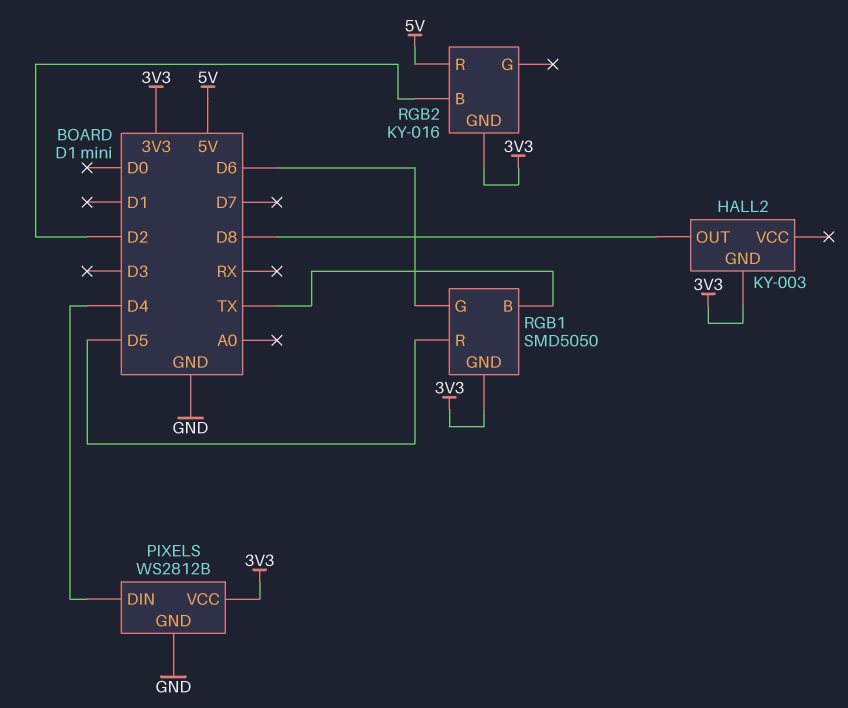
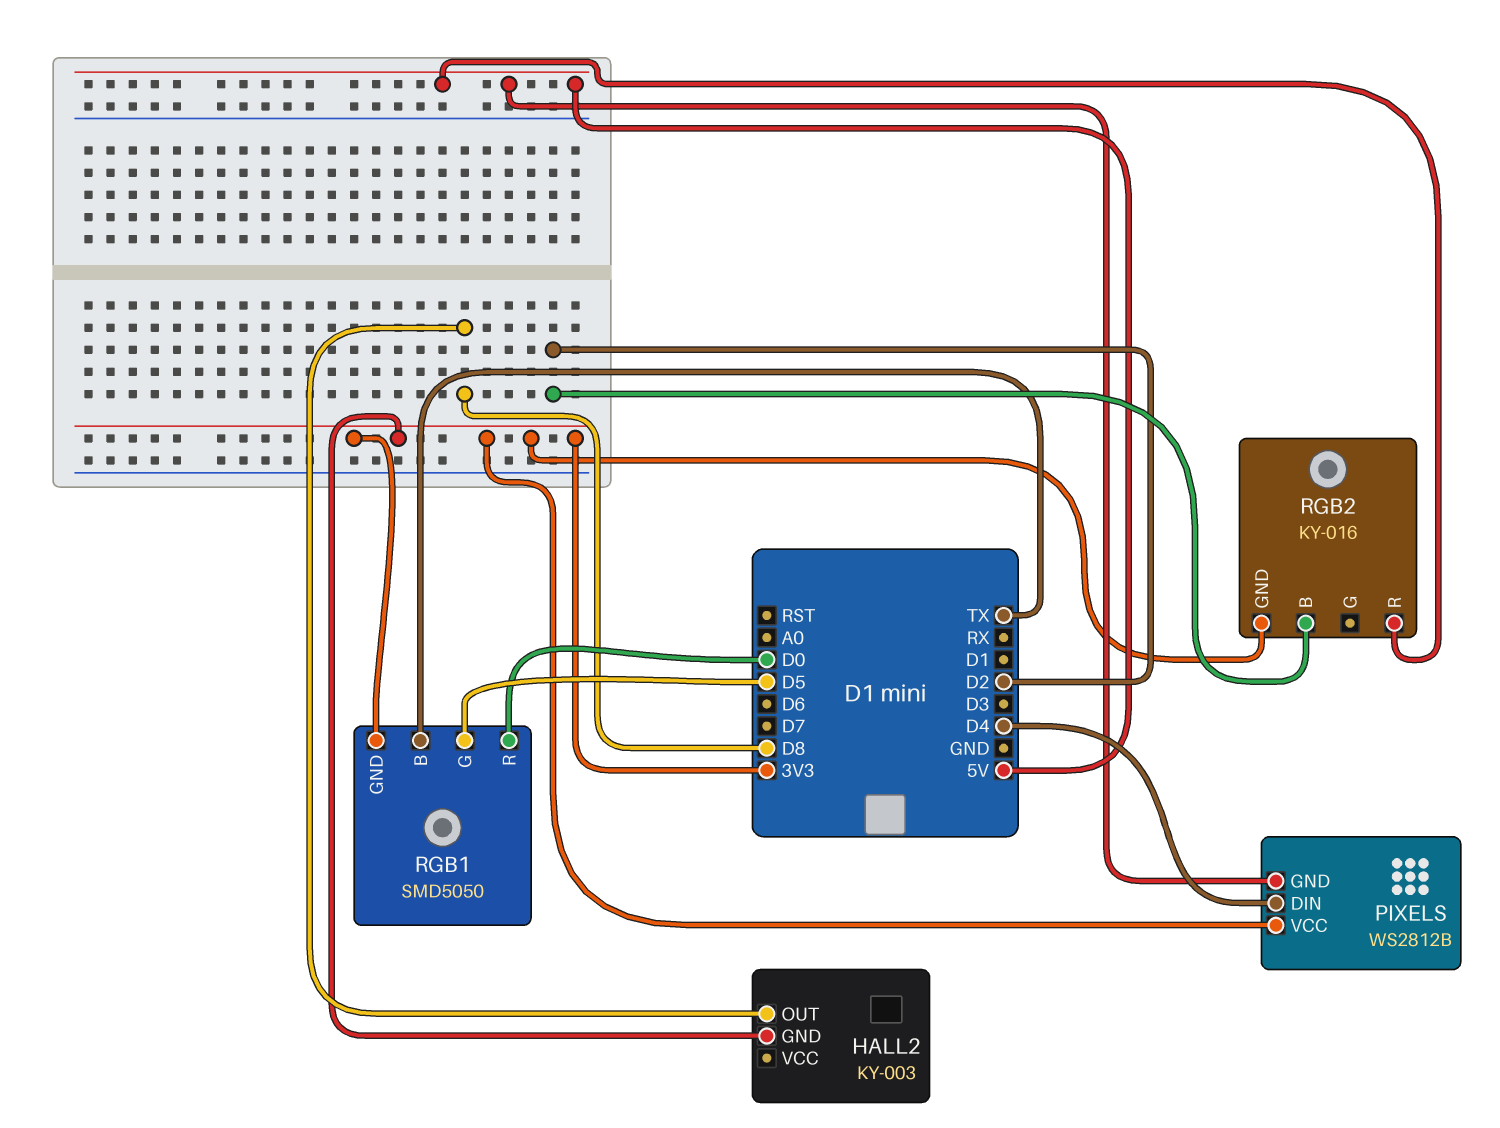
PIXELS pin GND: GND -> 5V
RGB1 pin G: D6 -> D5
RGB1 pin R: D5 -> D0

